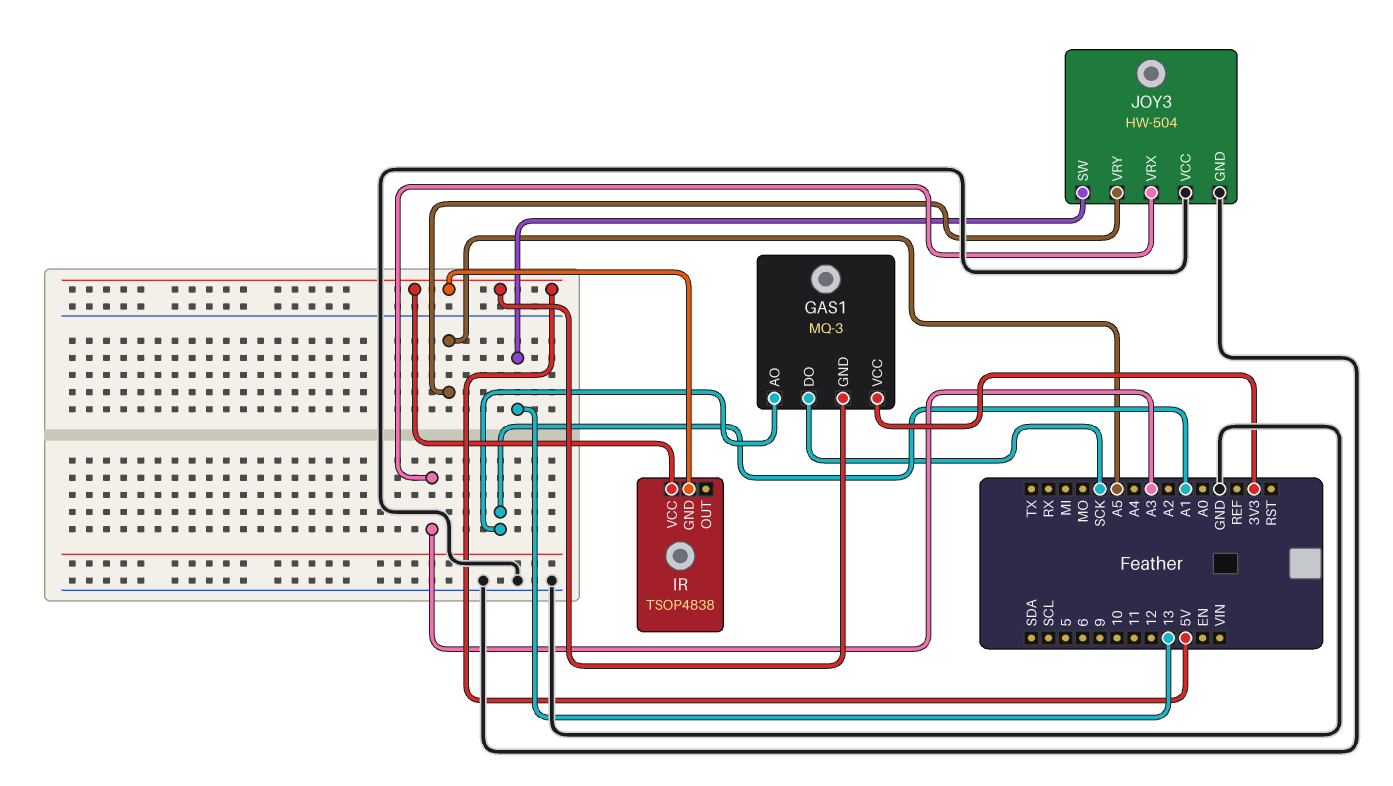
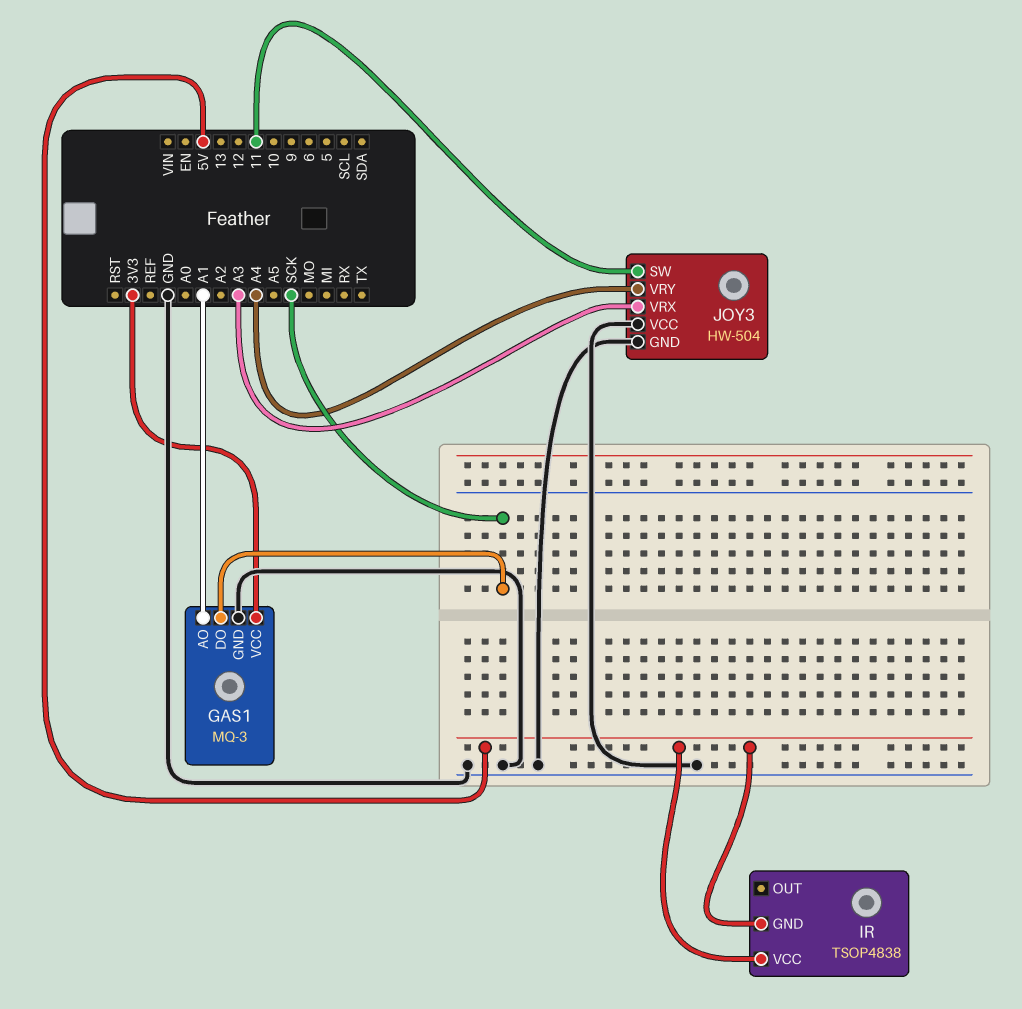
GAS1 pin GND: 5V -> GND
JOY3 pin SW: 13 -> 11
JOY3 pin VRY: A5 -> A4

